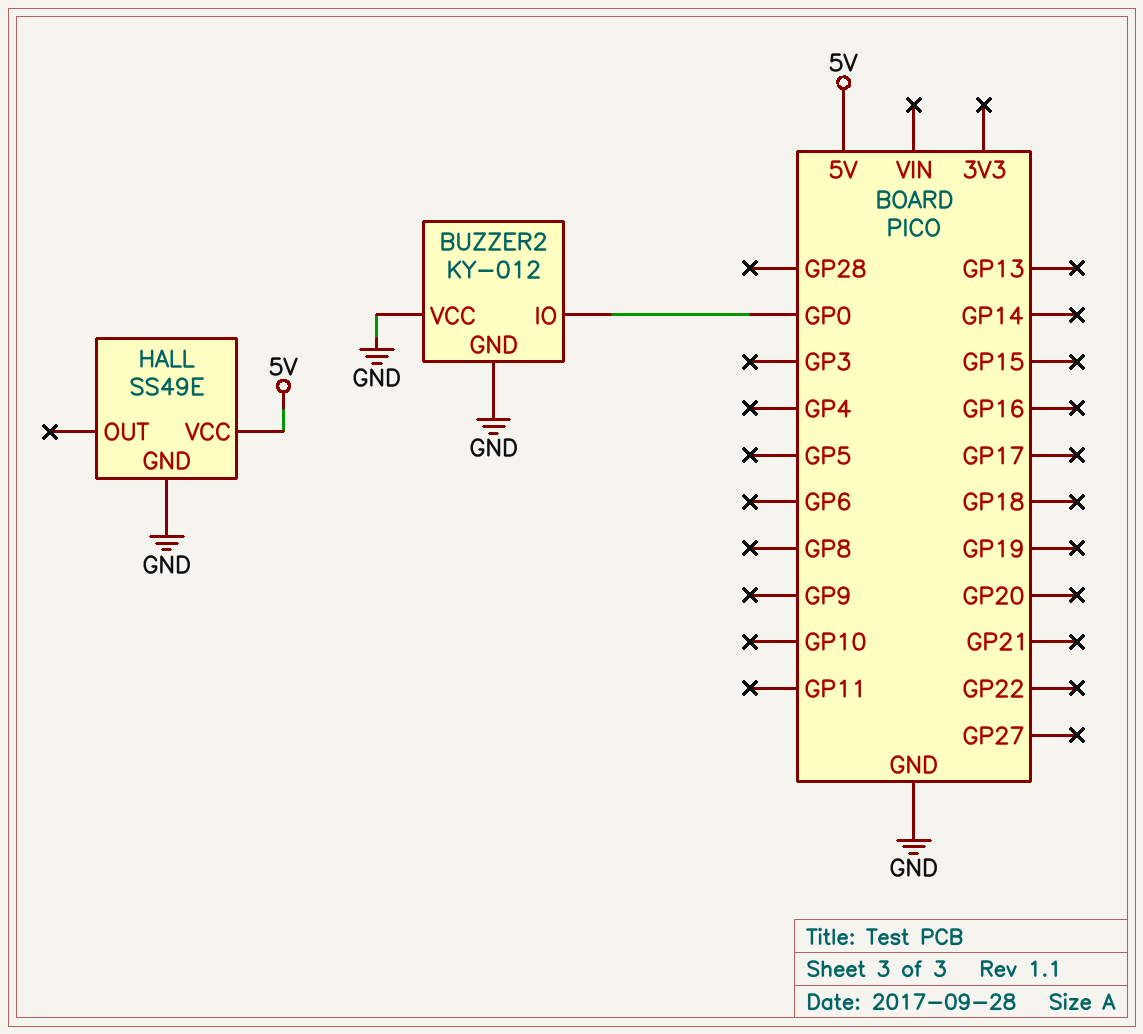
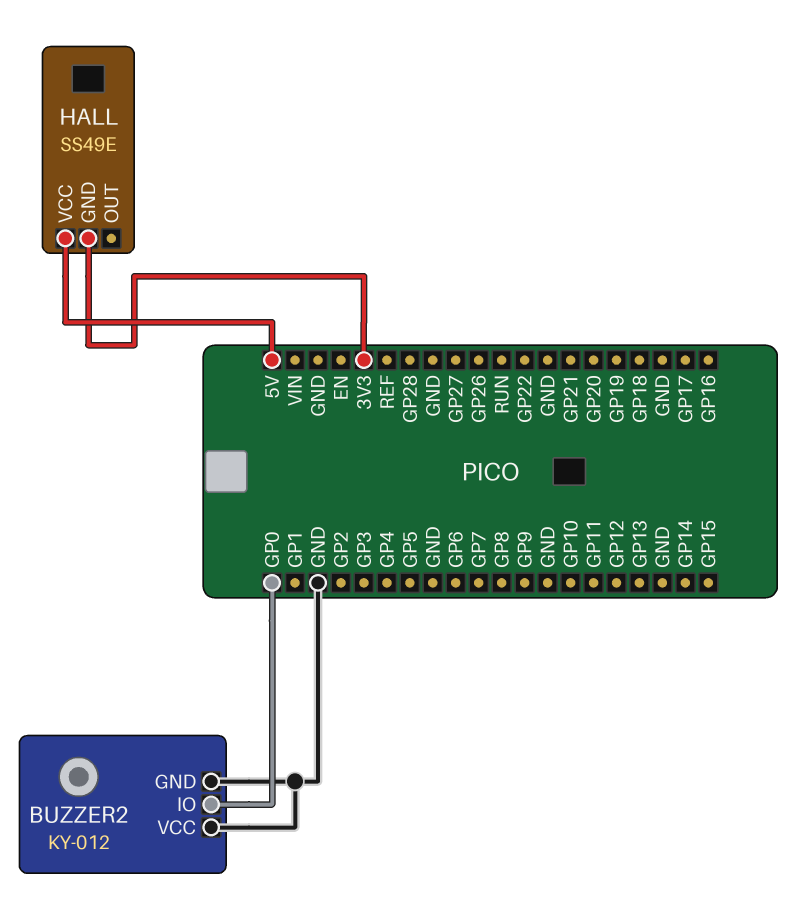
HALL pin GND: GND -> 3V3

